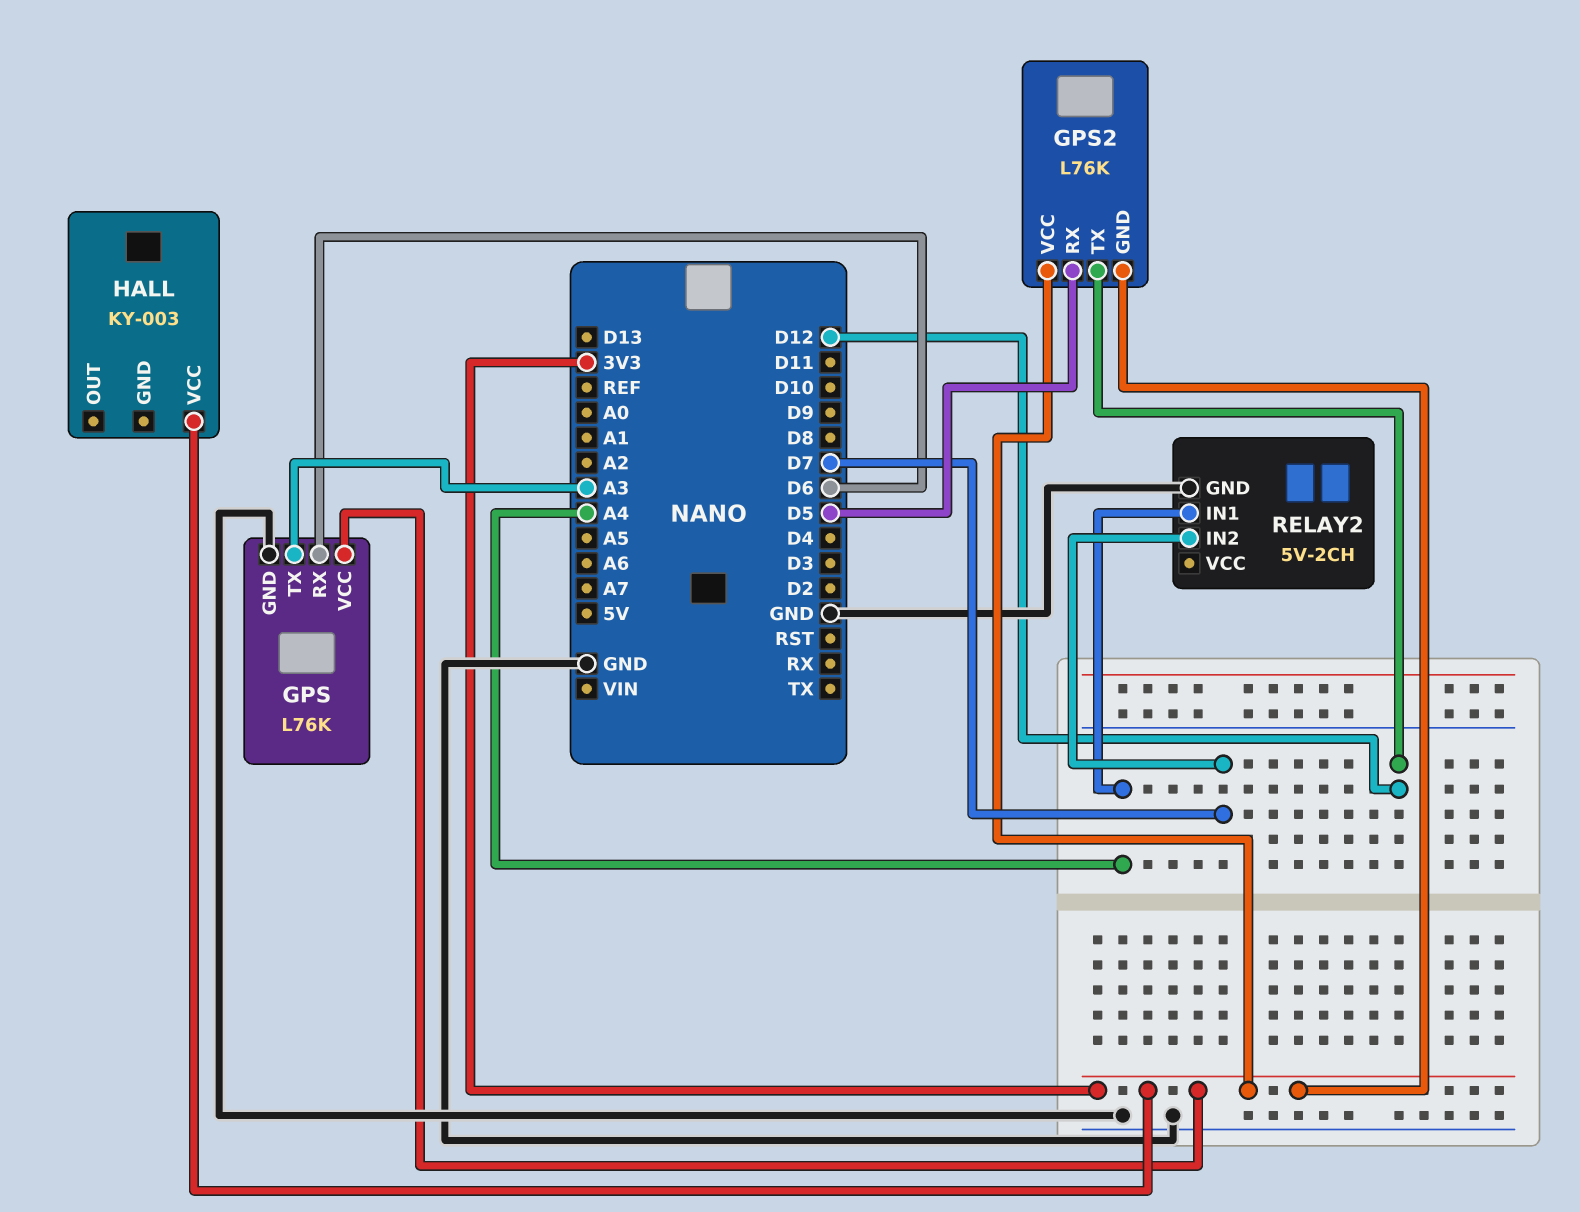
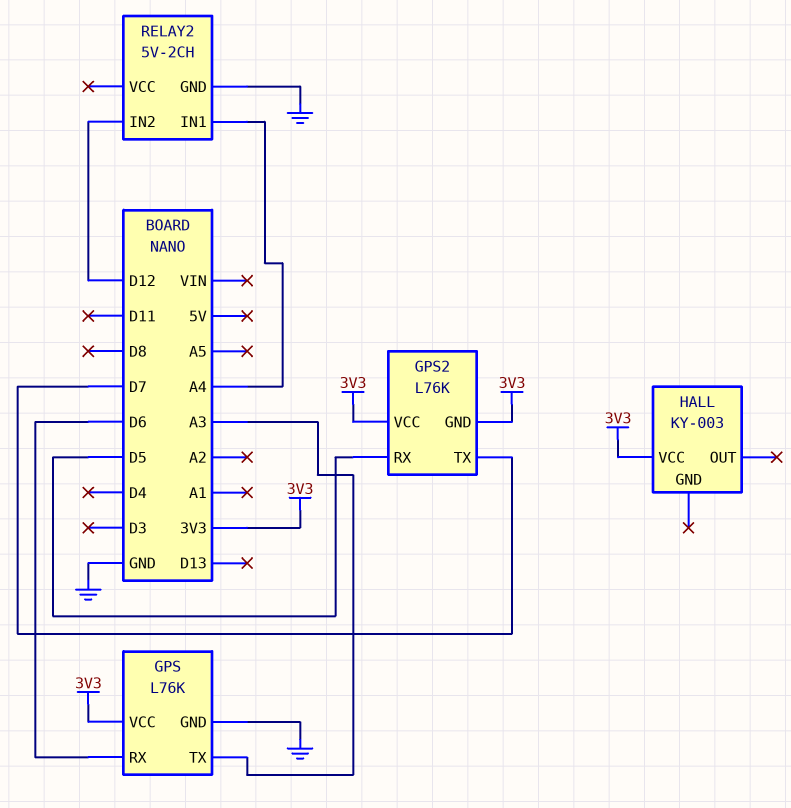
GPS2 pin TX: D12 -> D7
RELAY2 pin IN2: D7 -> D12

